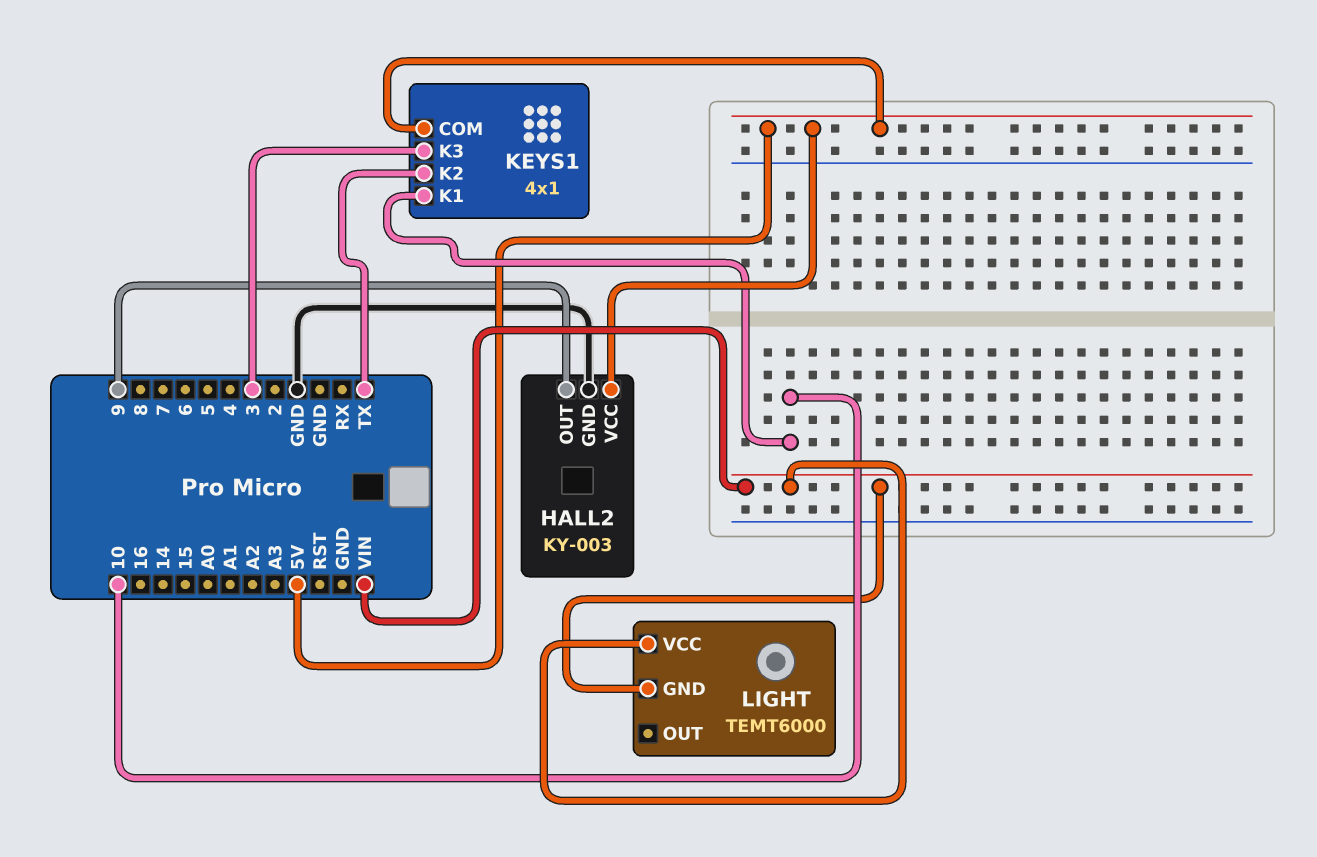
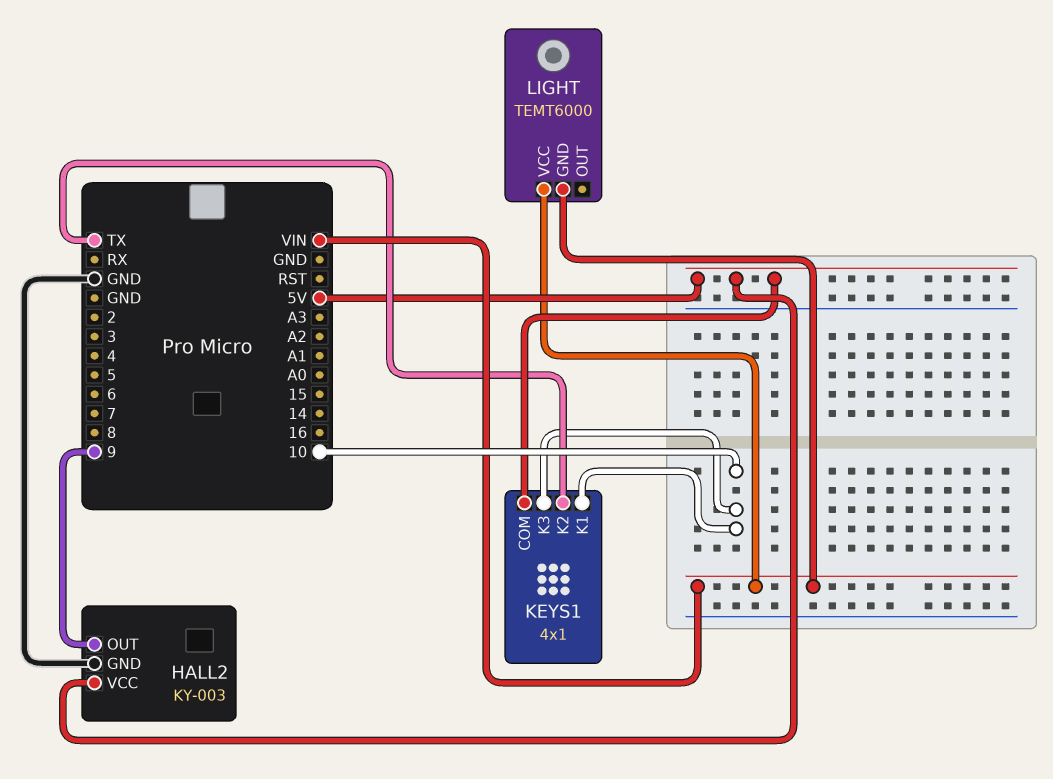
KEYS1 pin K3: 3 -> 10

